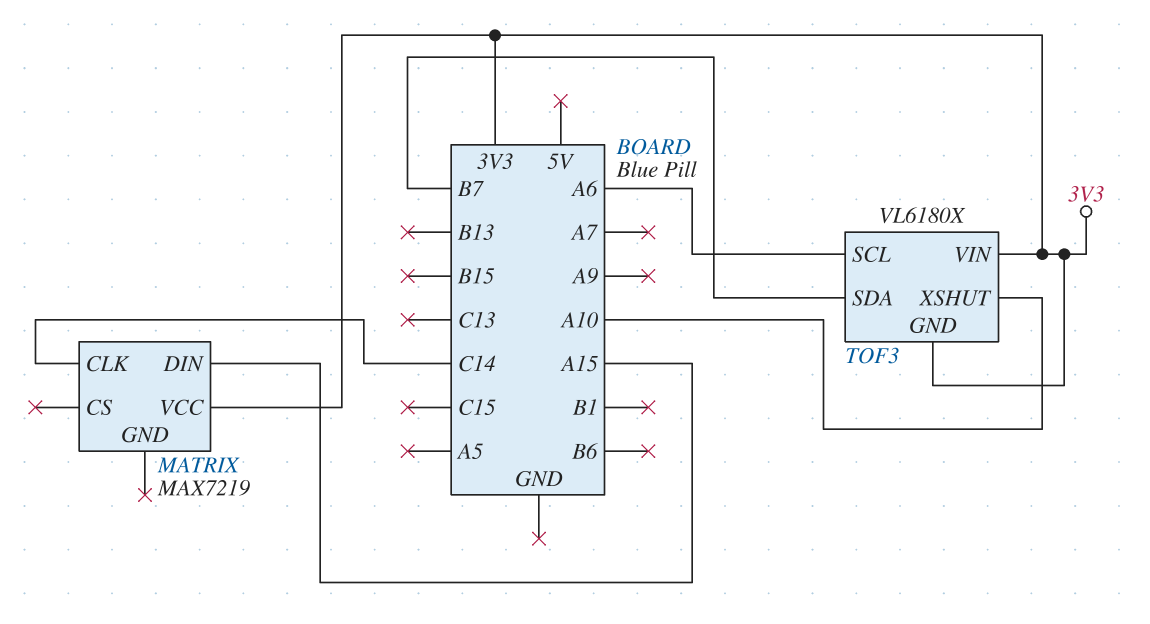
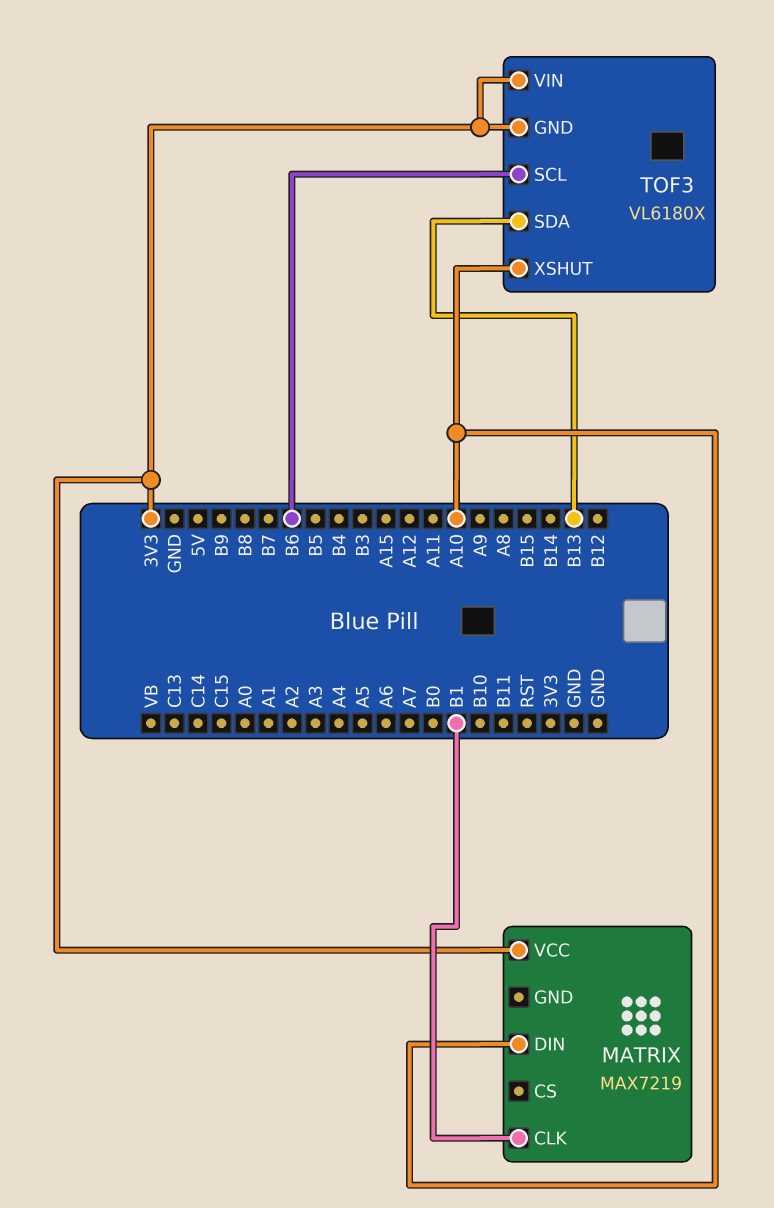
MATRIX pin CLK: C14 -> B1
MATRIX pin DIN: A15 -> A10
TOF3 pin SCL: A6 -> B6
TOF3 pin SDA: B7 -> B13

